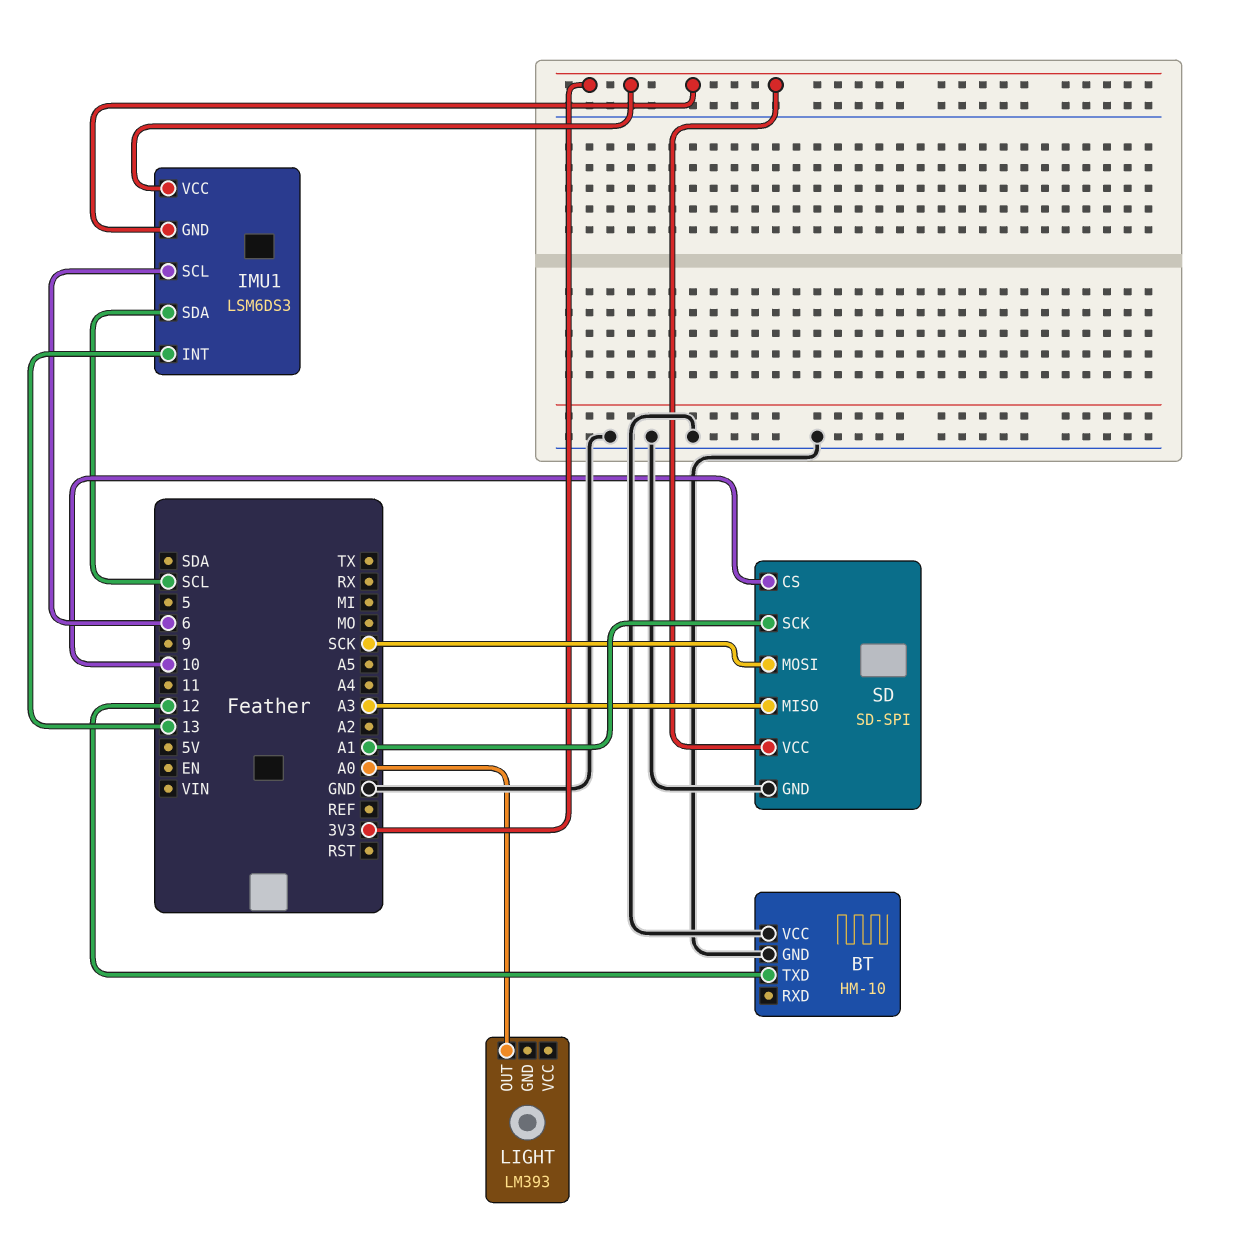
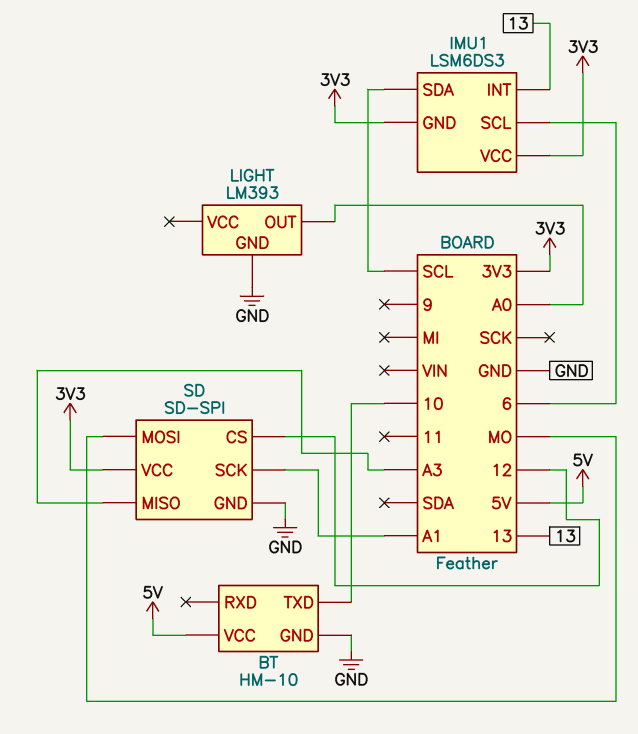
BT pin TXD: 12 -> 10
BT pin VCC: GND -> 5V
LIGHT pin GND: none -> GND
SD pin CS: 10 -> 12
SD pin MOSI: SCK -> MO

